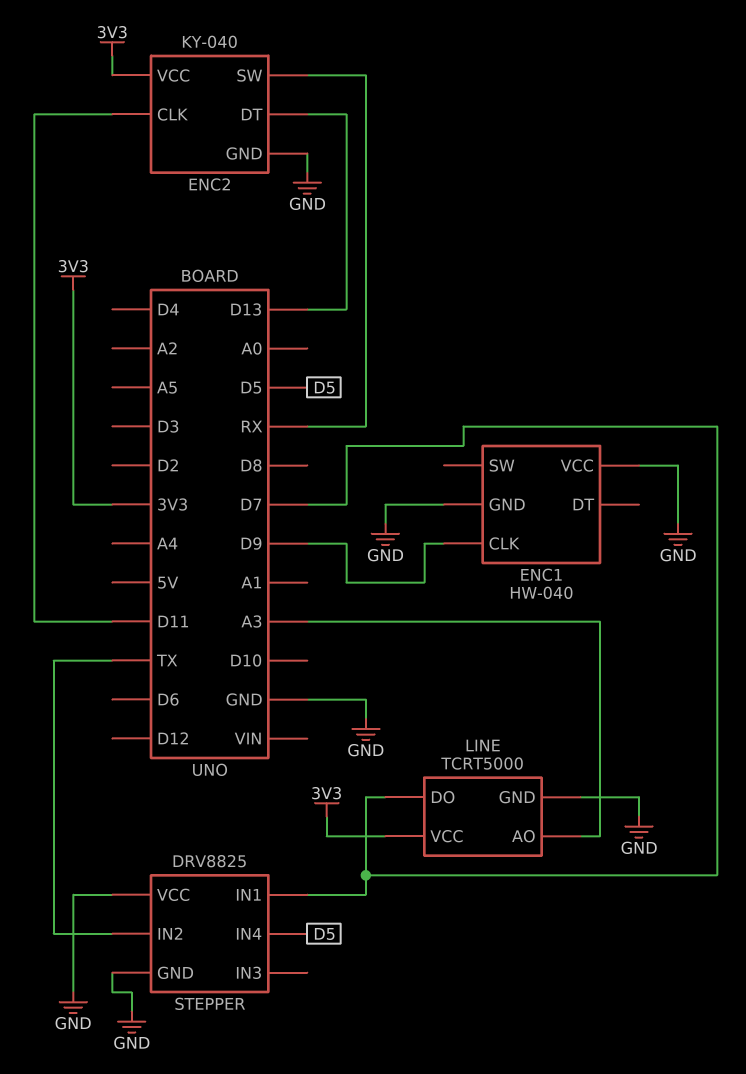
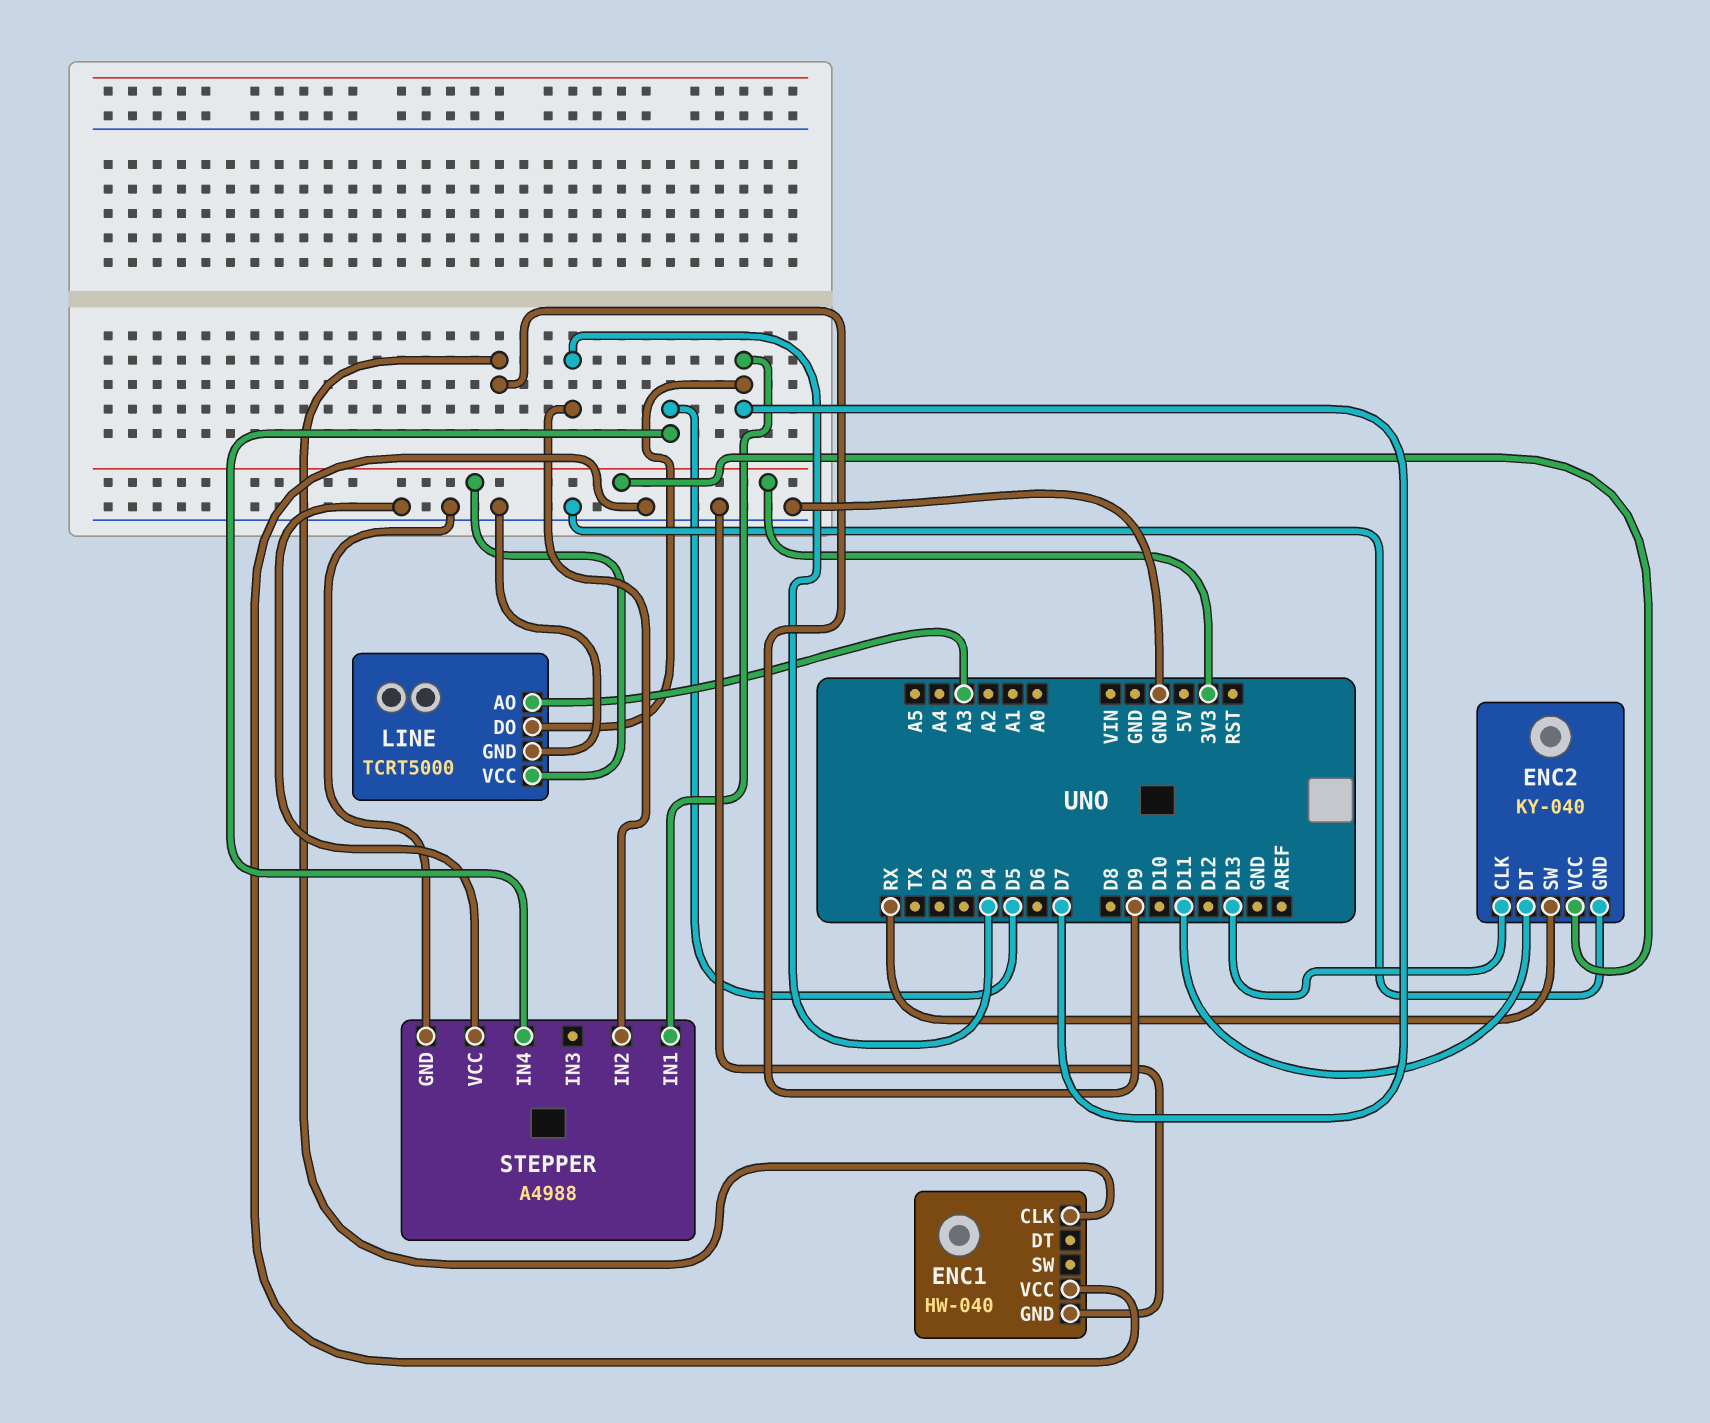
ENC2 pin CLK: D11 -> D13
ENC2 pin DT: D13 -> D11
STEPPER: DRV8825 -> A4988
STEPPER pin IN2: TX -> D4

